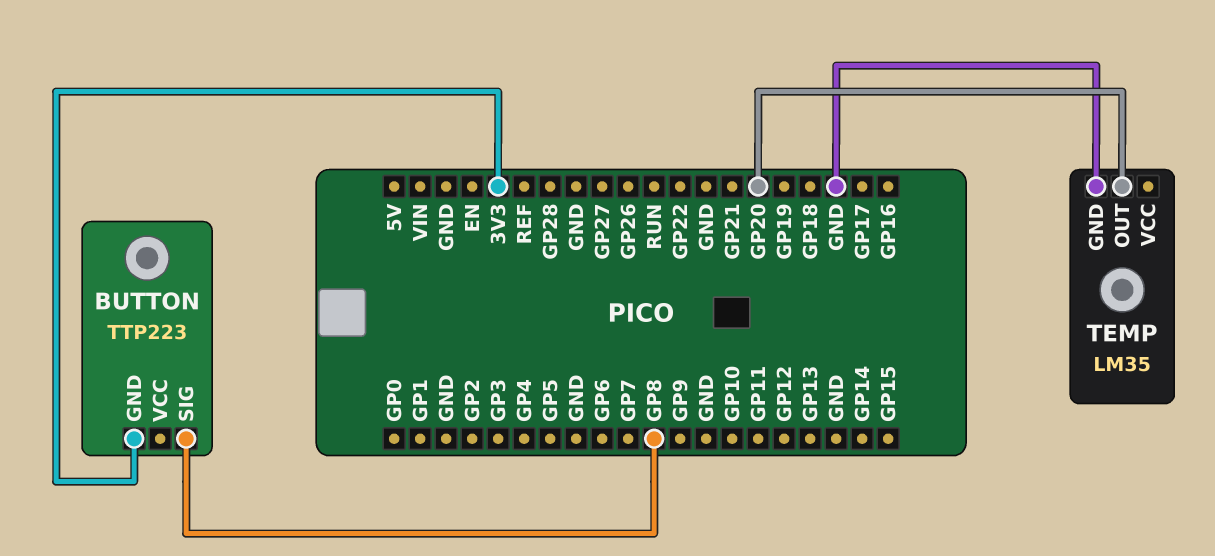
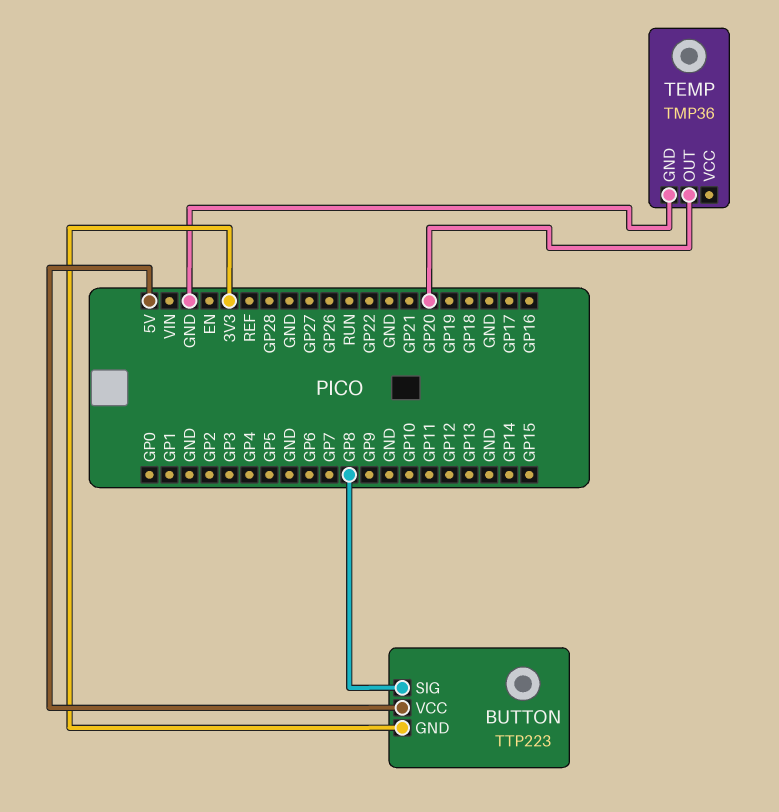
BUTTON pin VCC: none -> 5V
TEMP: LM35 -> TMP36

